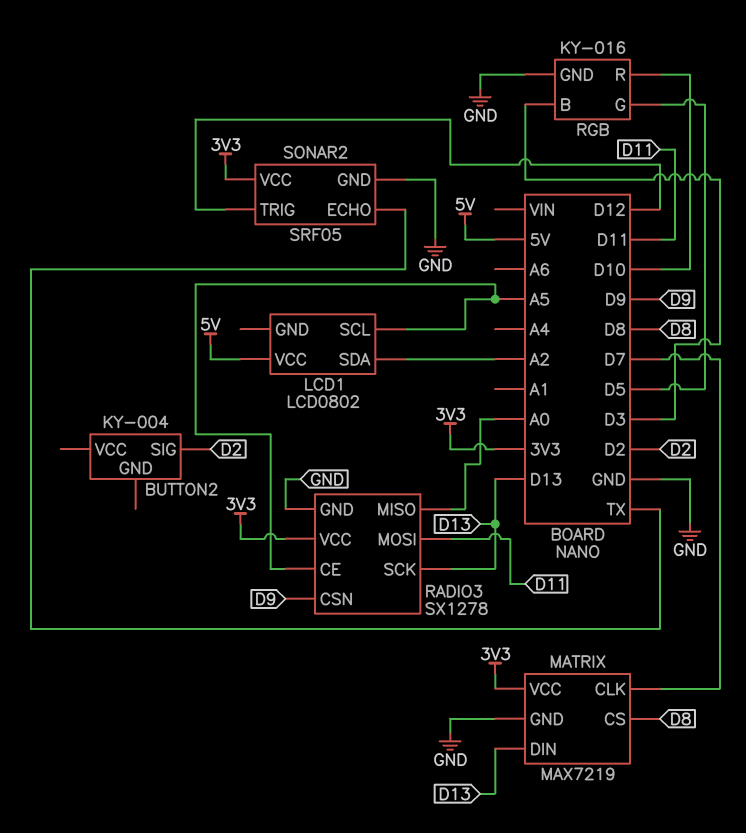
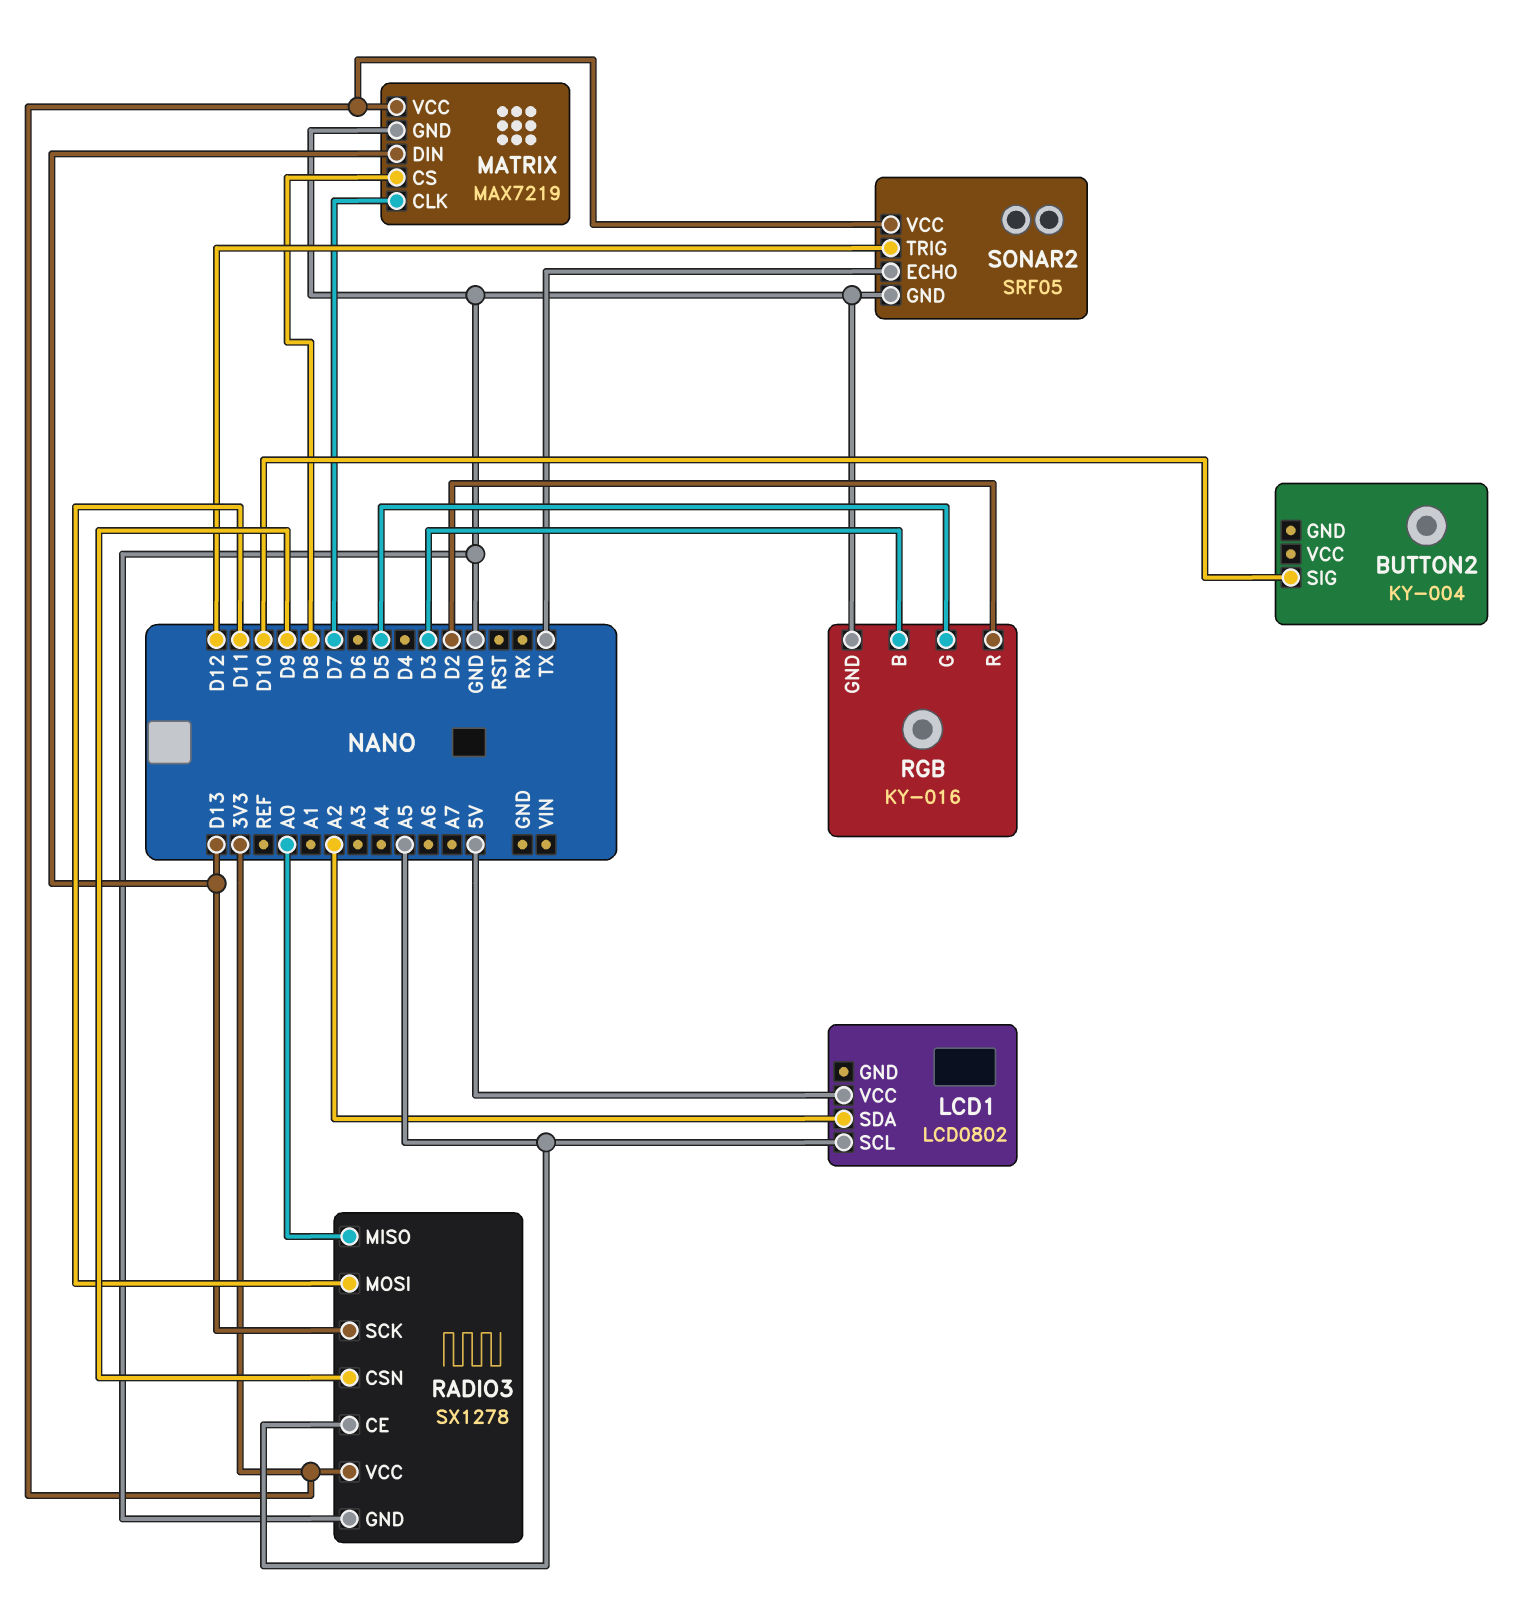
BUTTON2 pin SIG: D2 -> D10
RGB pin R: D10 -> D2

